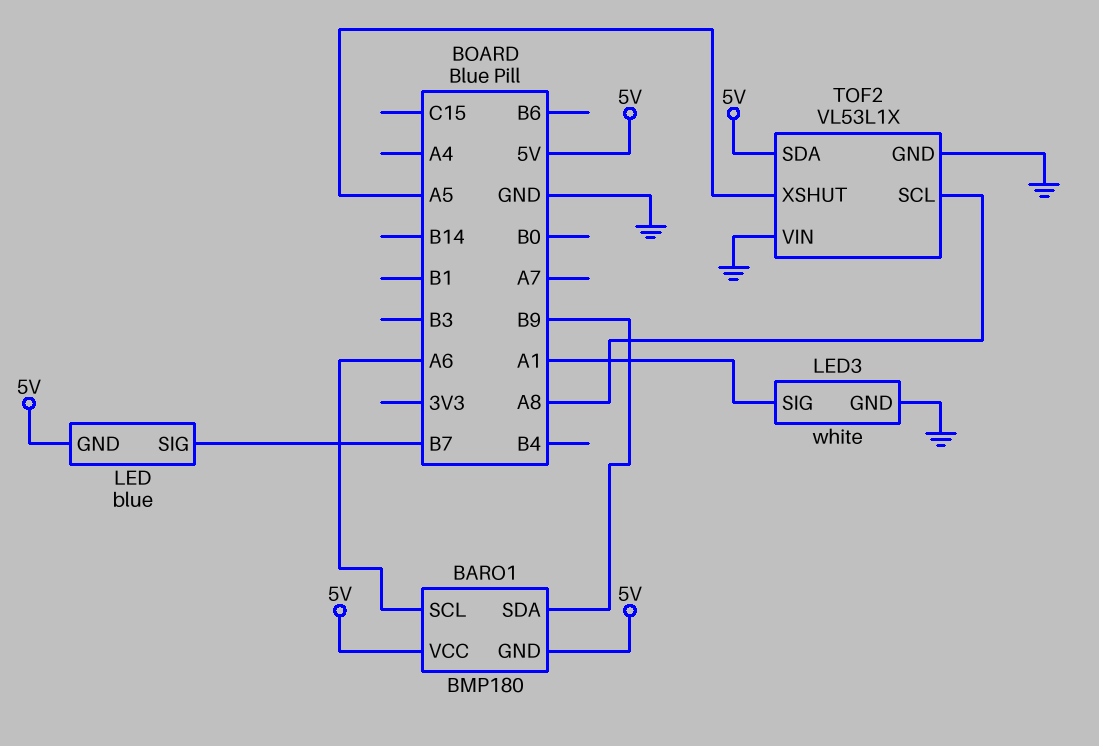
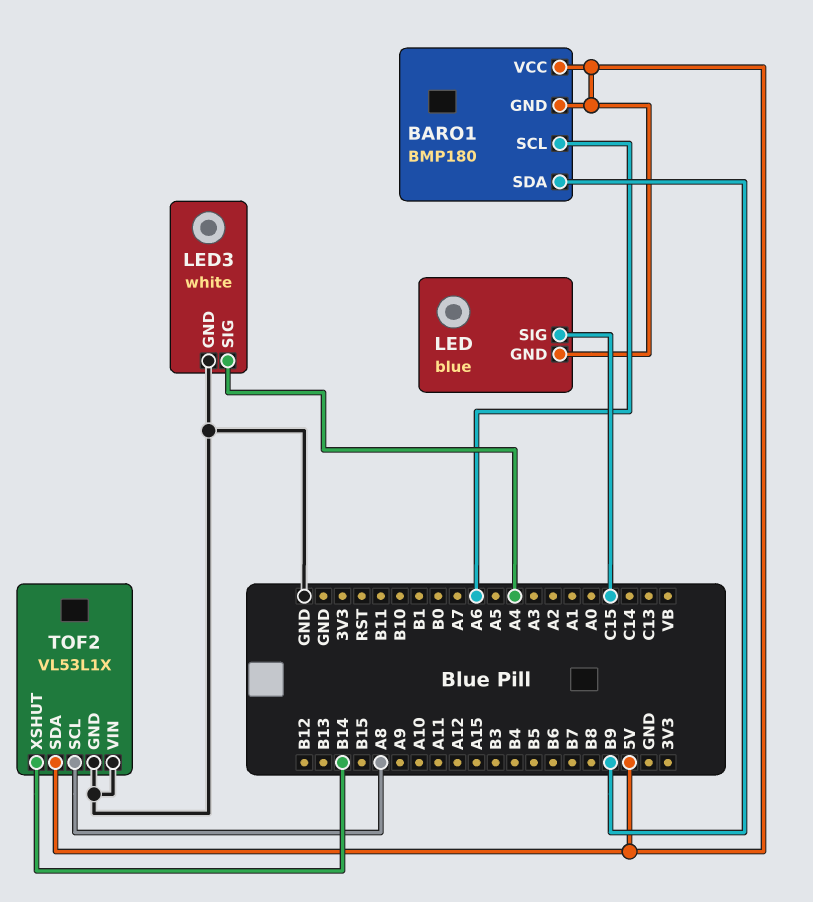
LED pin SIG: B7 -> C15
LED3 pin SIG: A1 -> A4
TOF2 pin XSHUT: A5 -> B14

